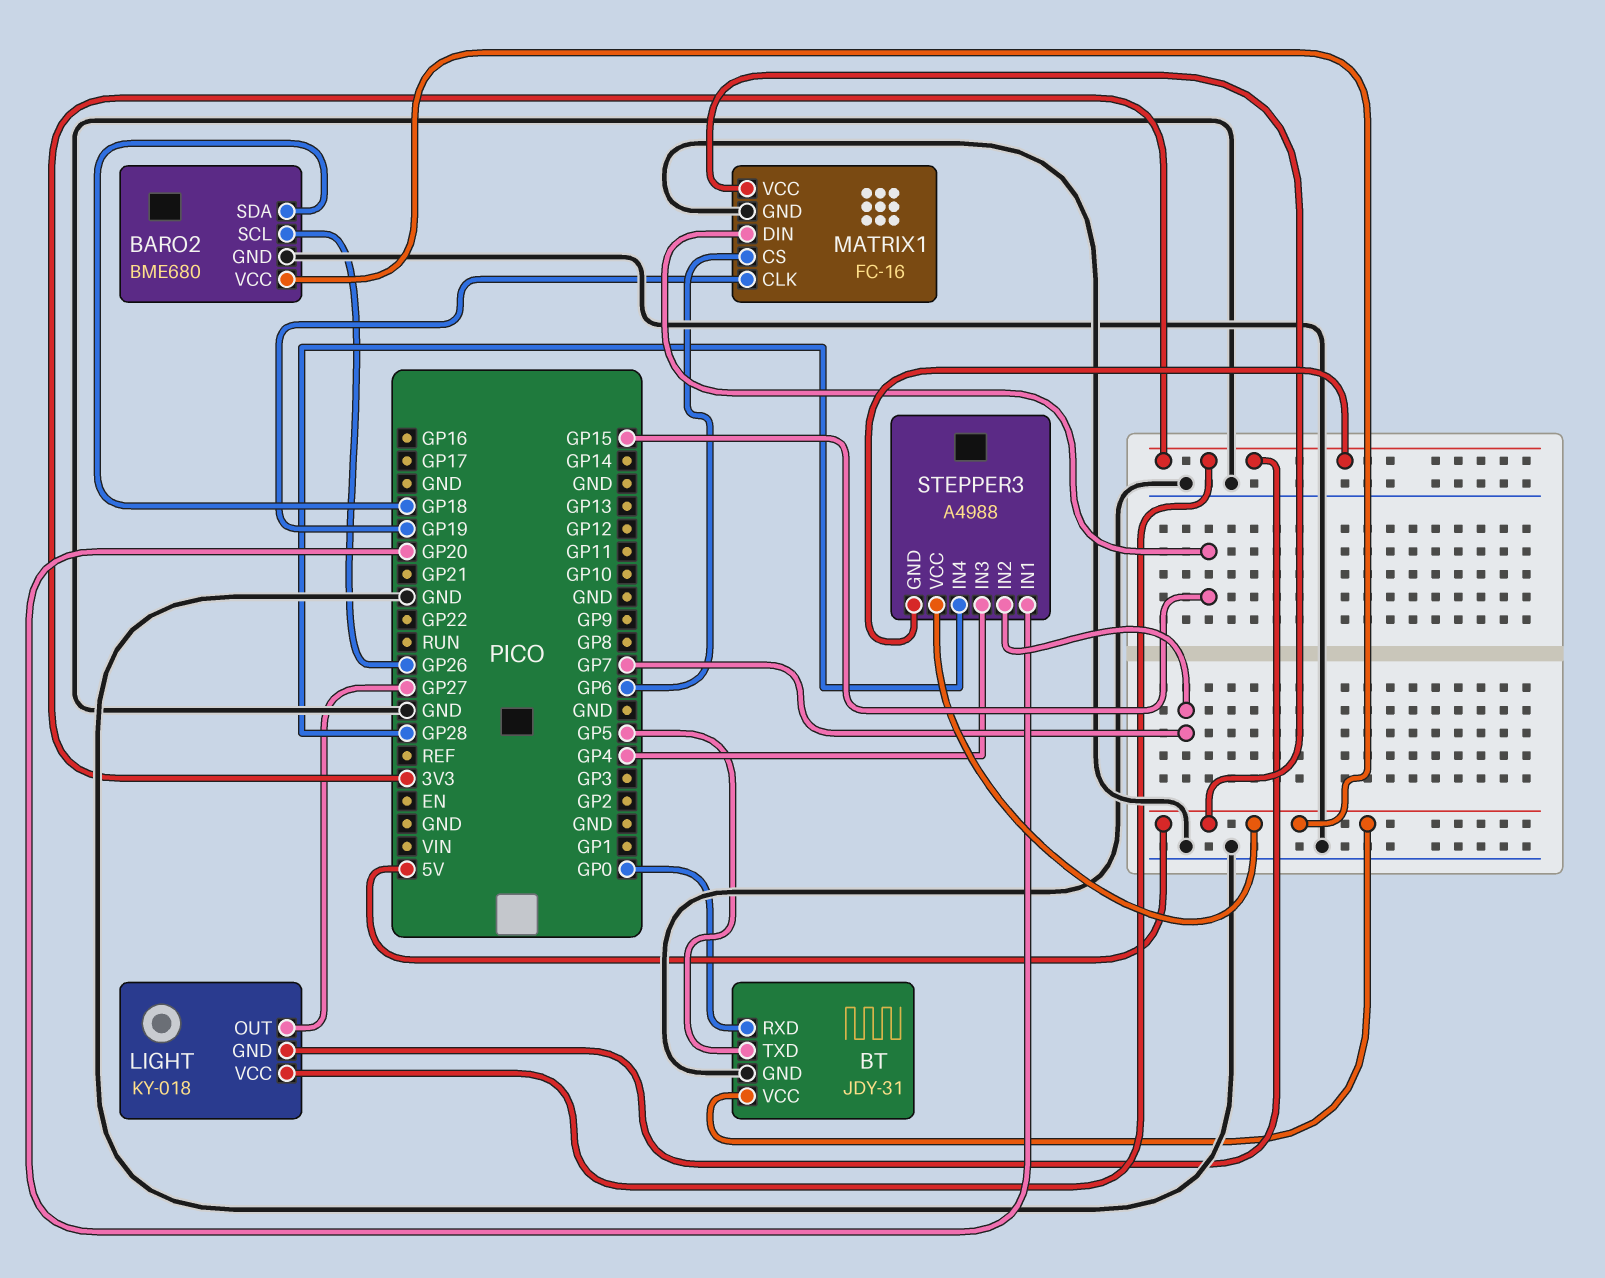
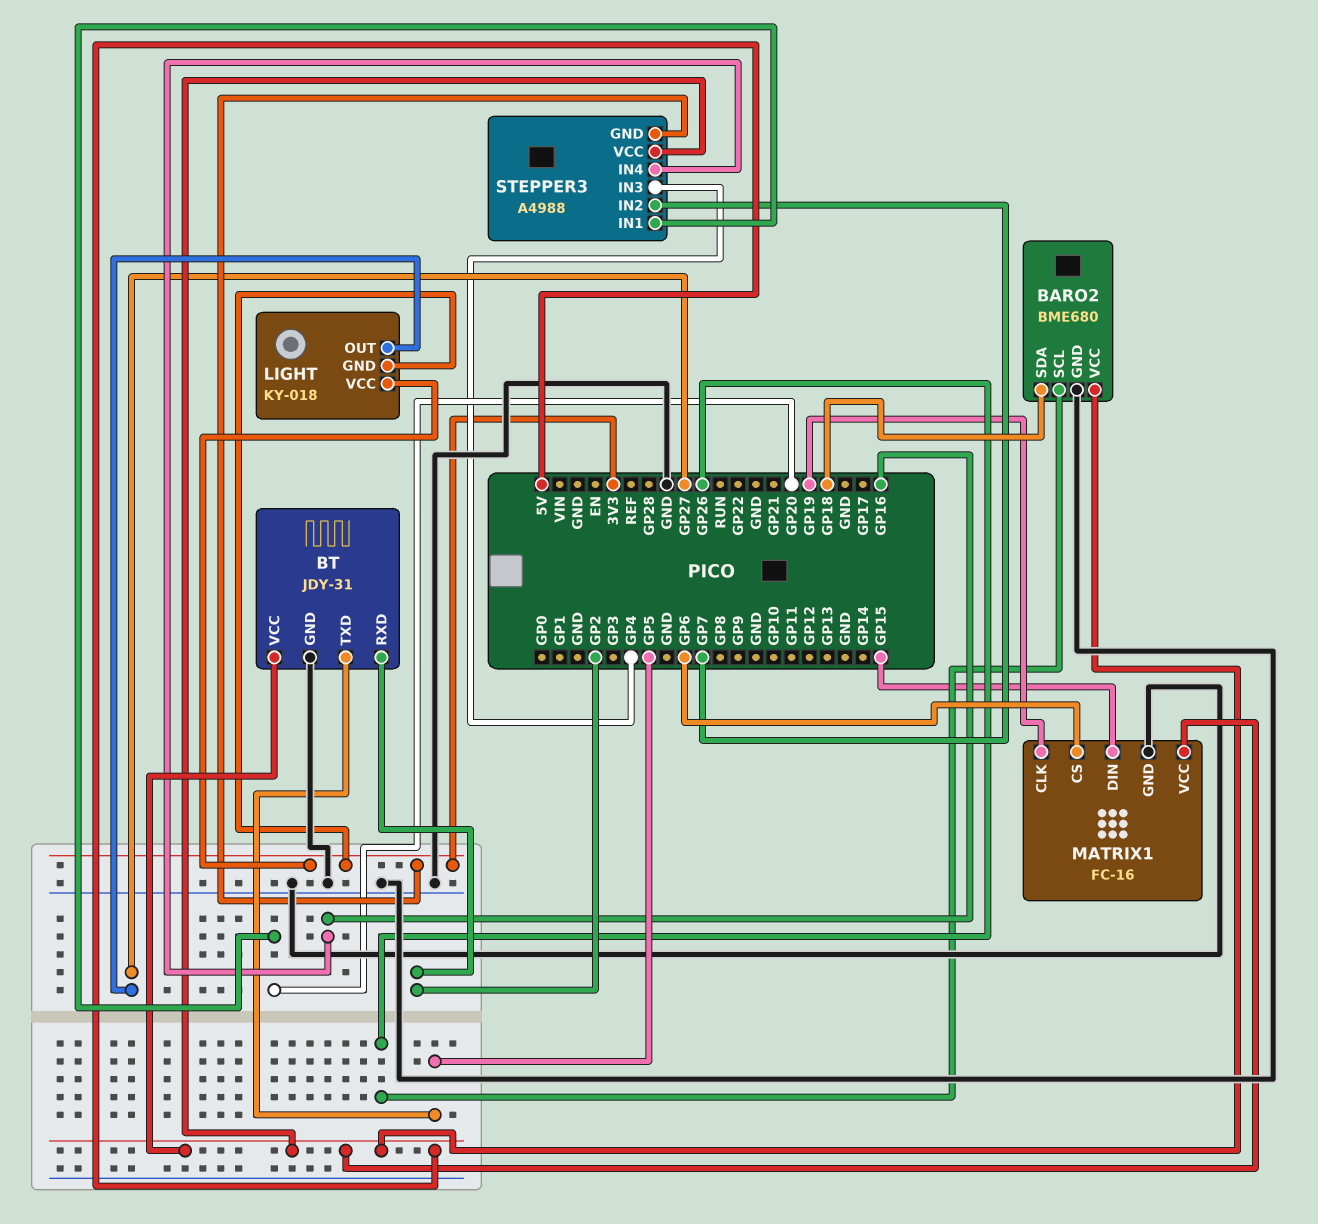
BT pin RXD: GP0 -> GP2
STEPPER3 pin IN4: GP28 -> GP16

